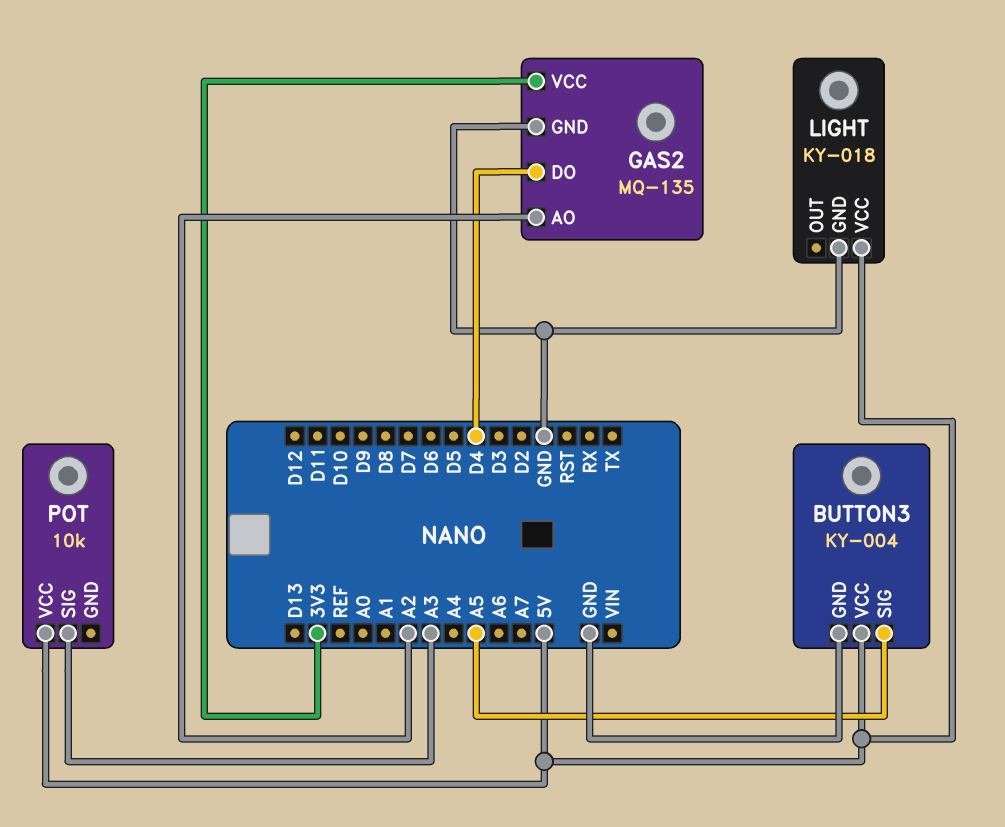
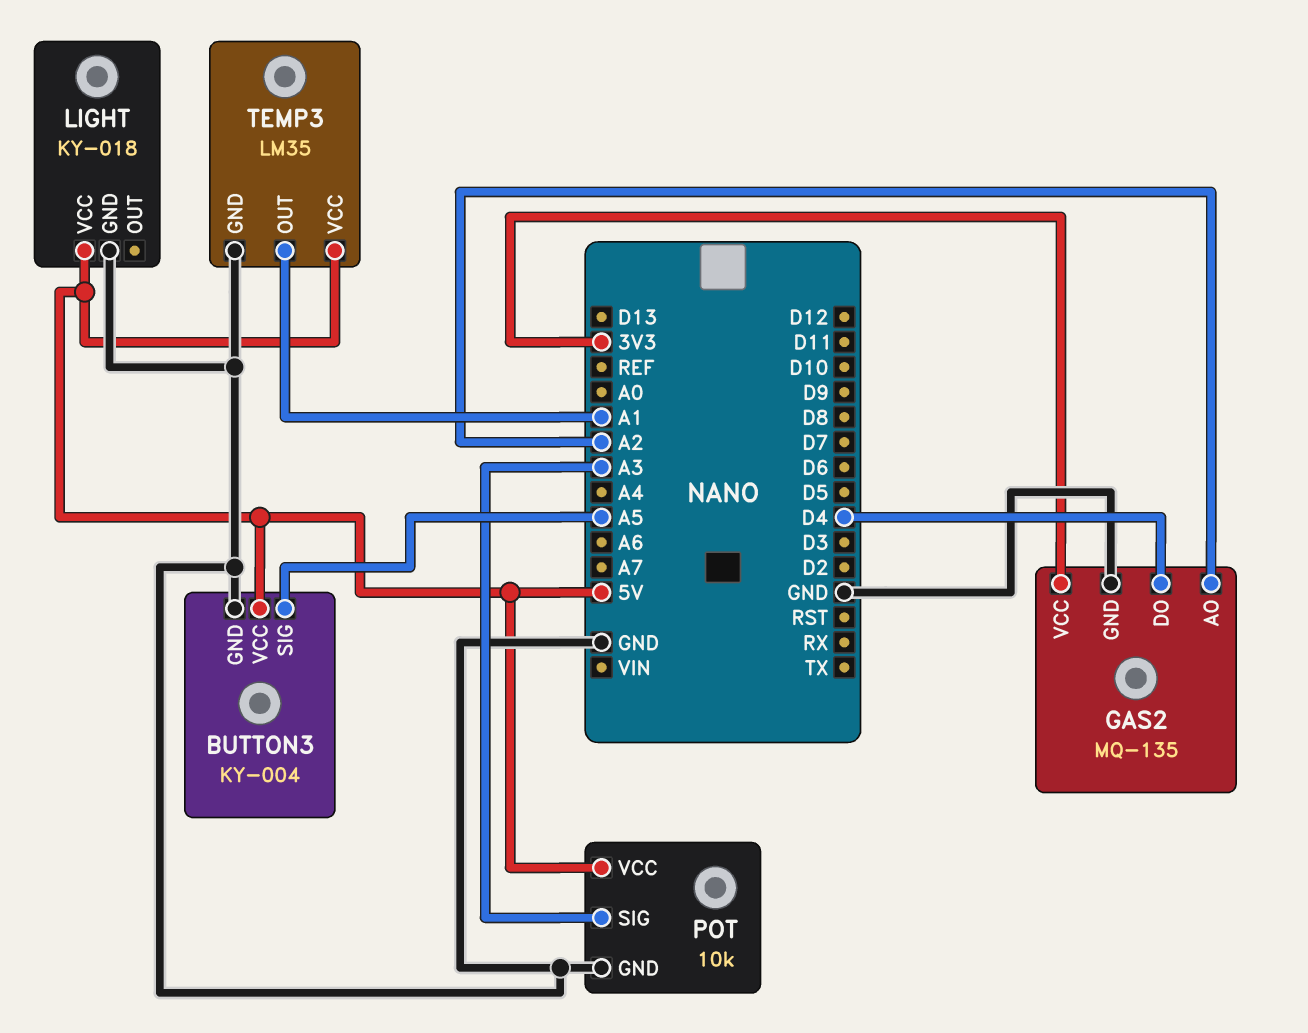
POT pin GND: none -> GND
TEMP3: none -> LM35
TEMP3 pin GND: none -> GND
TEMP3 pin OUT: none -> A1
TEMP3 pin VCC: none -> 5V

